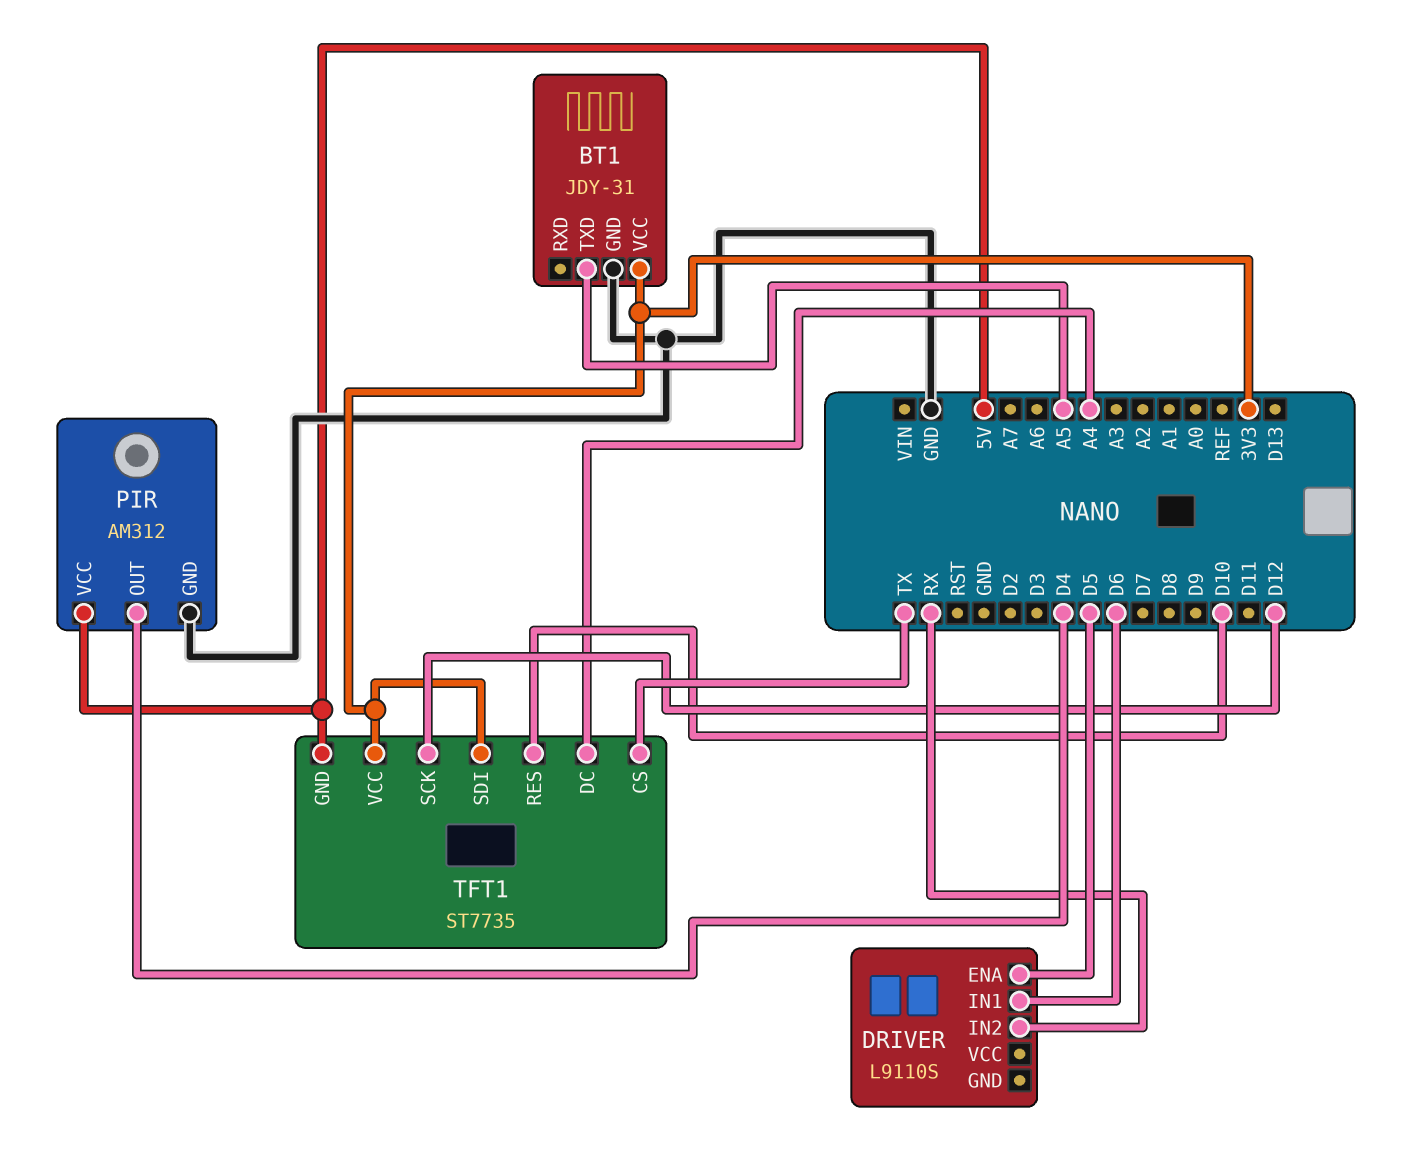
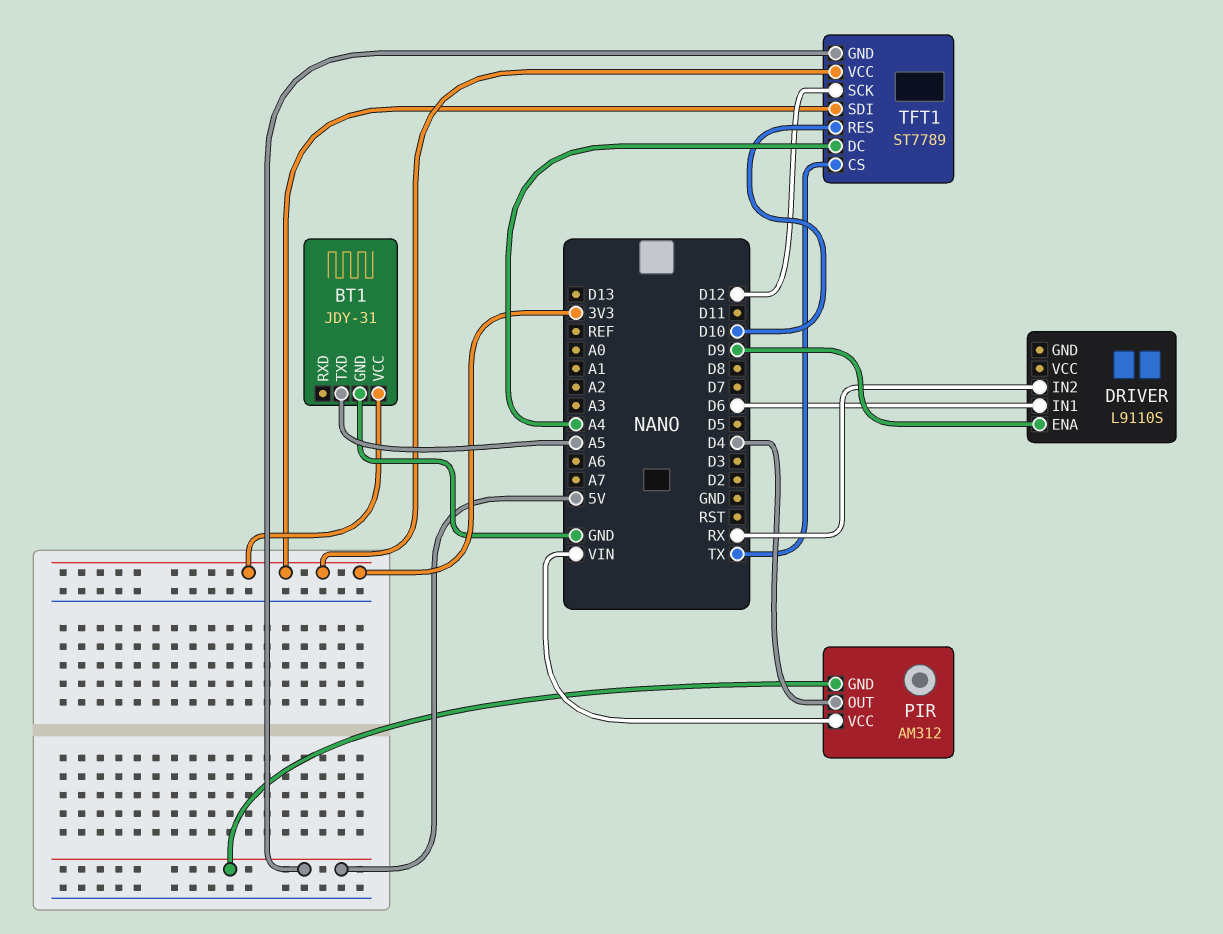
DRIVER pin ENA: D5 -> D9
PIR pin GND: GND -> 5V
PIR pin VCC: 5V -> VIN
TFT1: ST7735 -> ST7789

